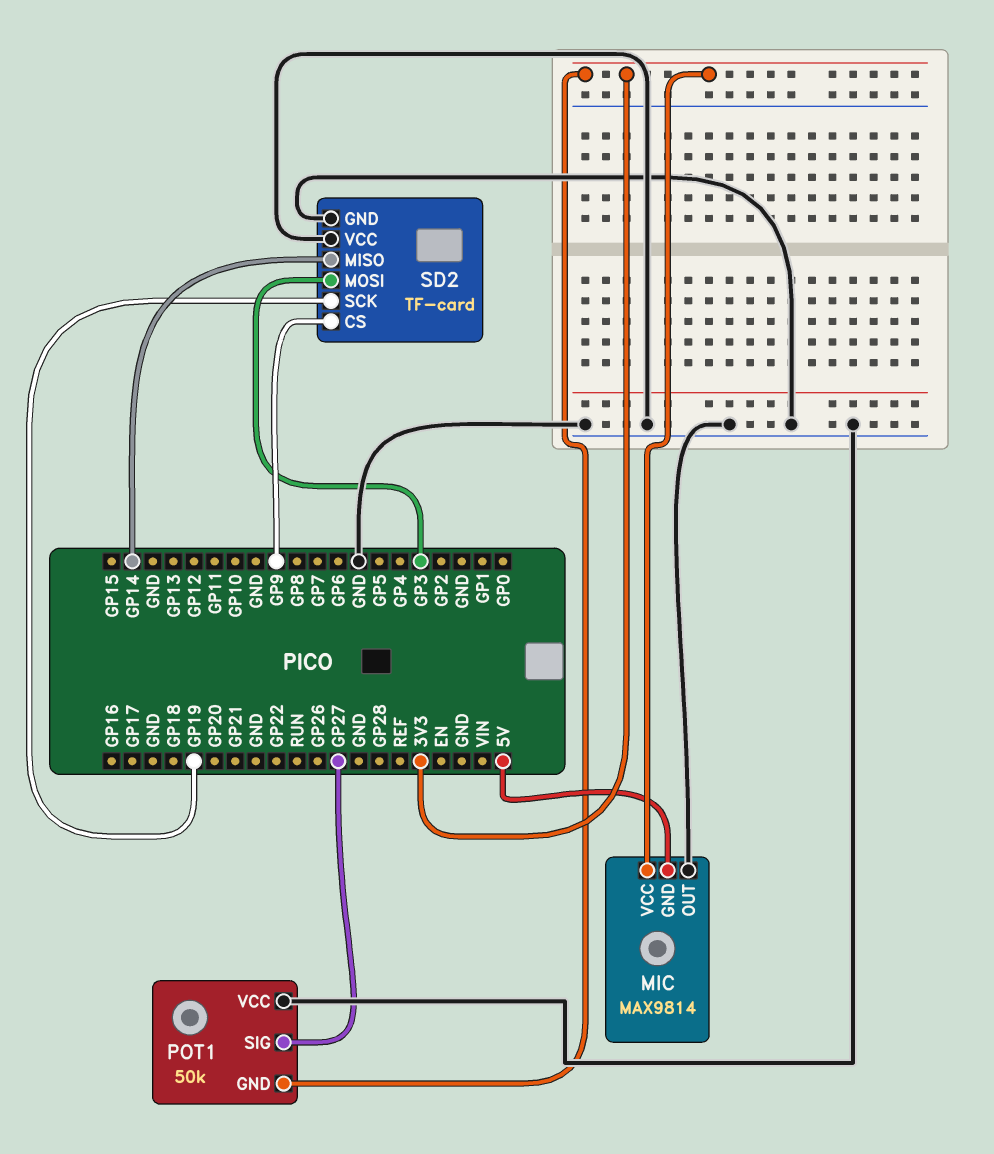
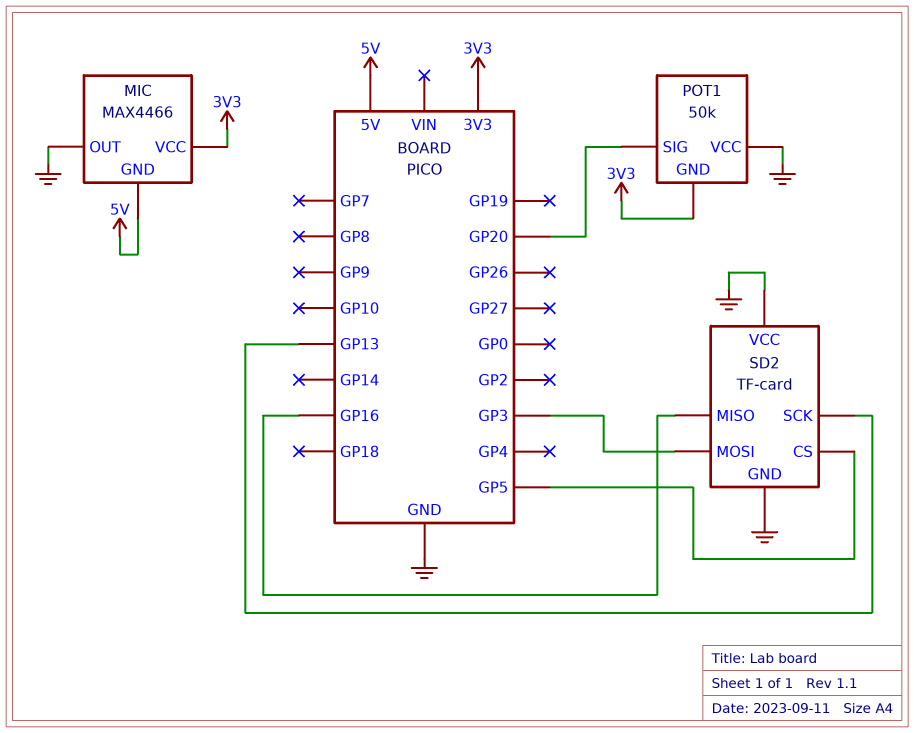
MIC: MAX9814 -> MAX4466
POT1 pin SIG: GP27 -> GP20
SD2 pin CS: GP9 -> GP5
SD2 pin MISO: GP14 -> GP16
SD2 pin SCK: GP19 -> GP13

